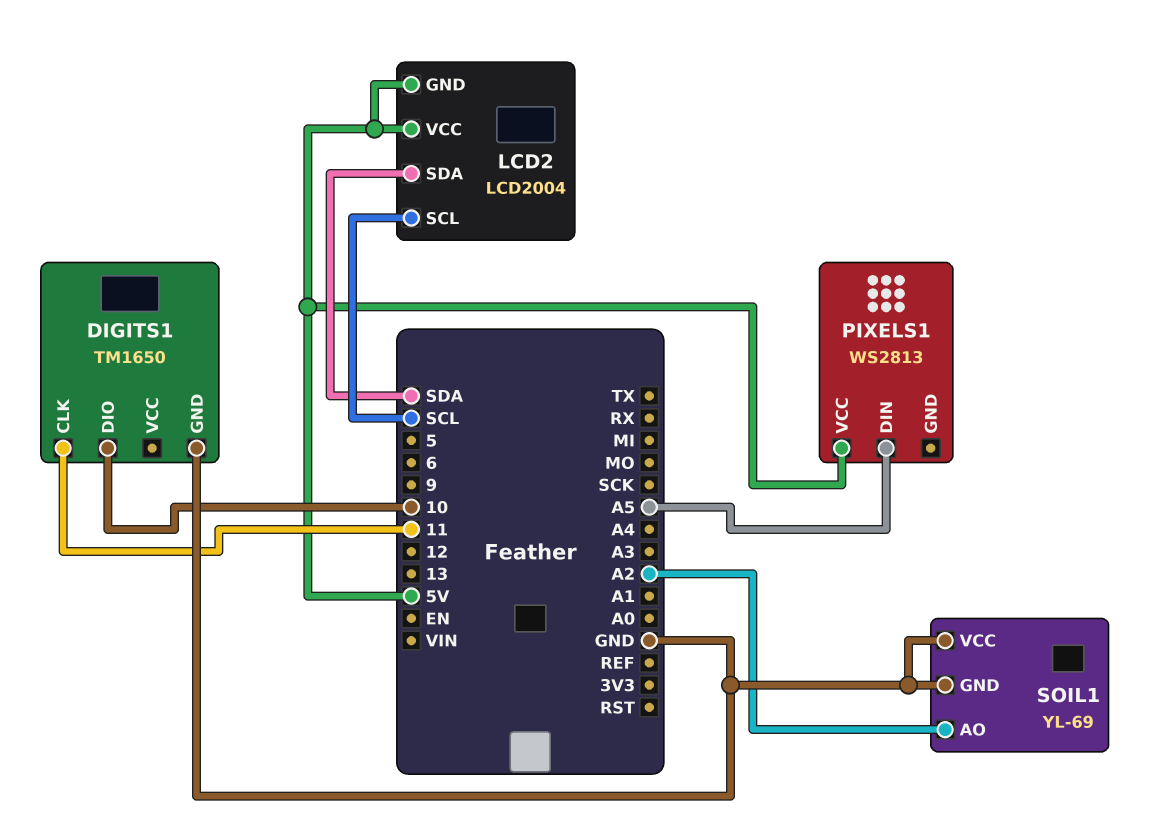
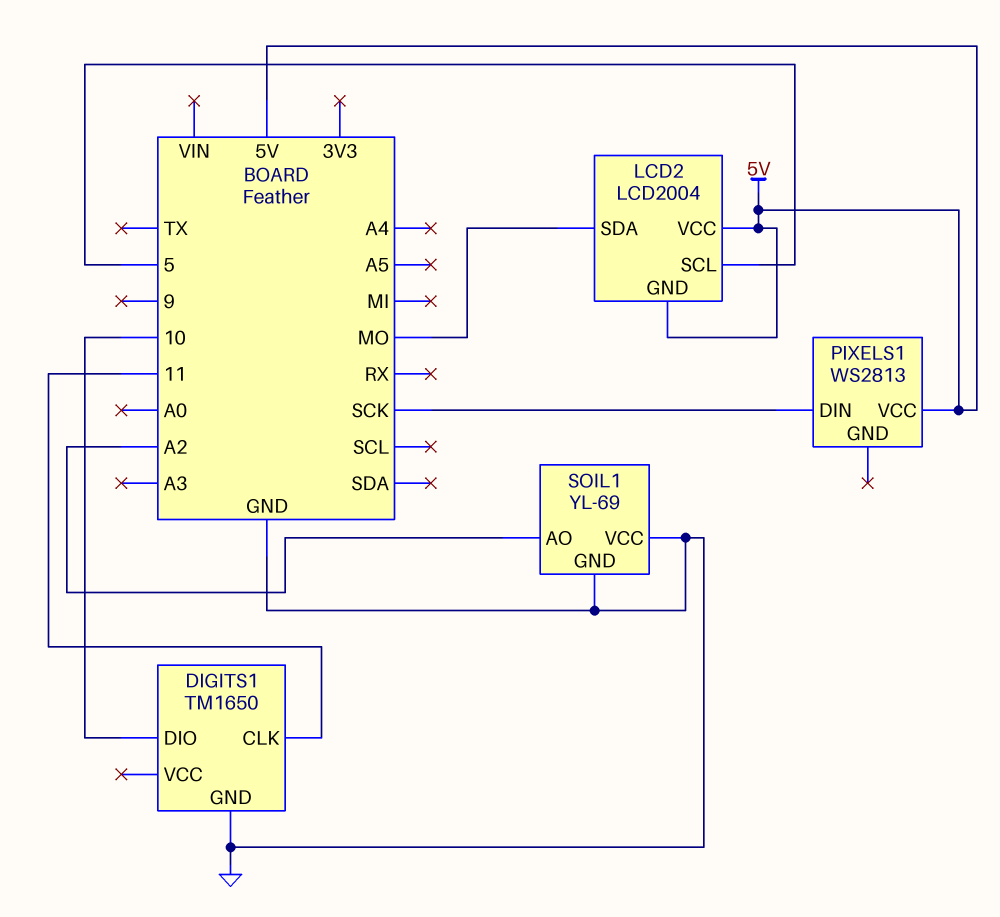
LCD2 pin SCL: SCL -> 5
LCD2 pin SDA: SDA -> MO
PIXELS1 pin DIN: A5 -> SCK

